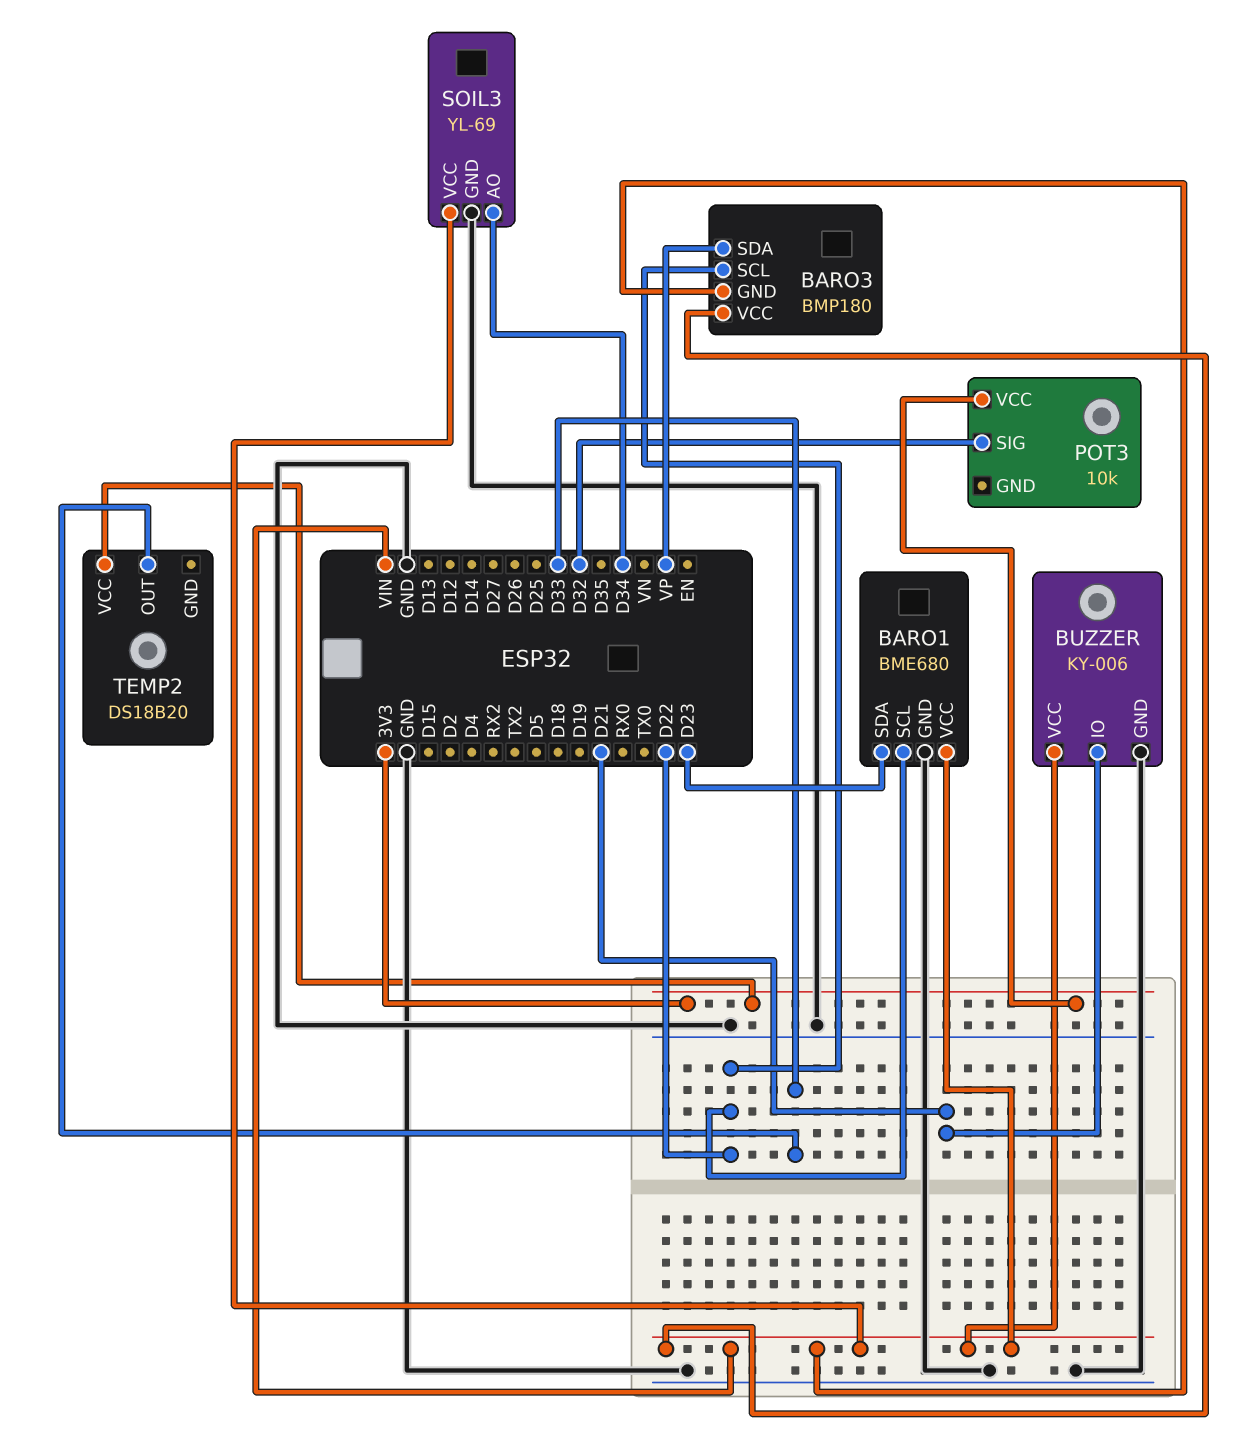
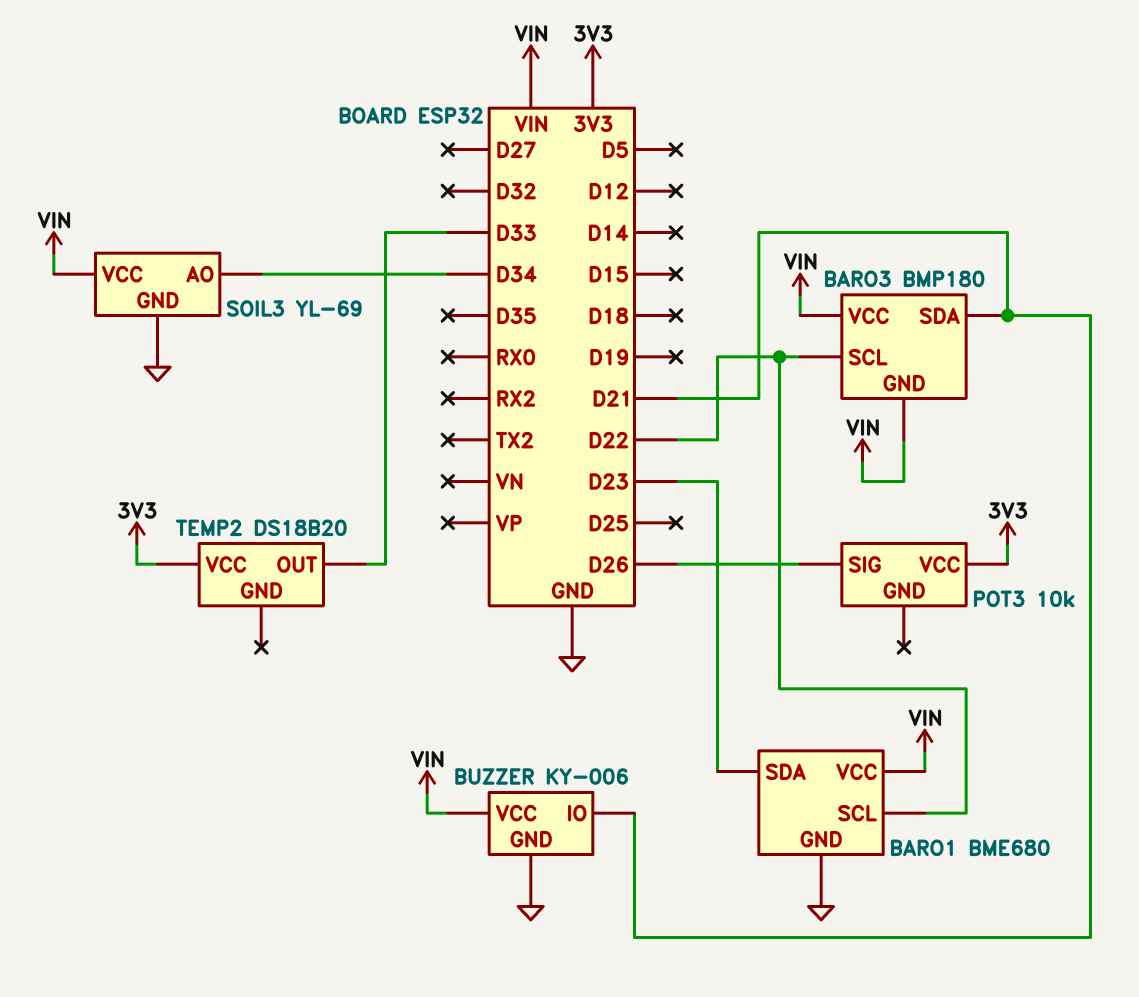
BARO3 pin SDA: VP -> D21
POT3 pin SIG: D32 -> D26

